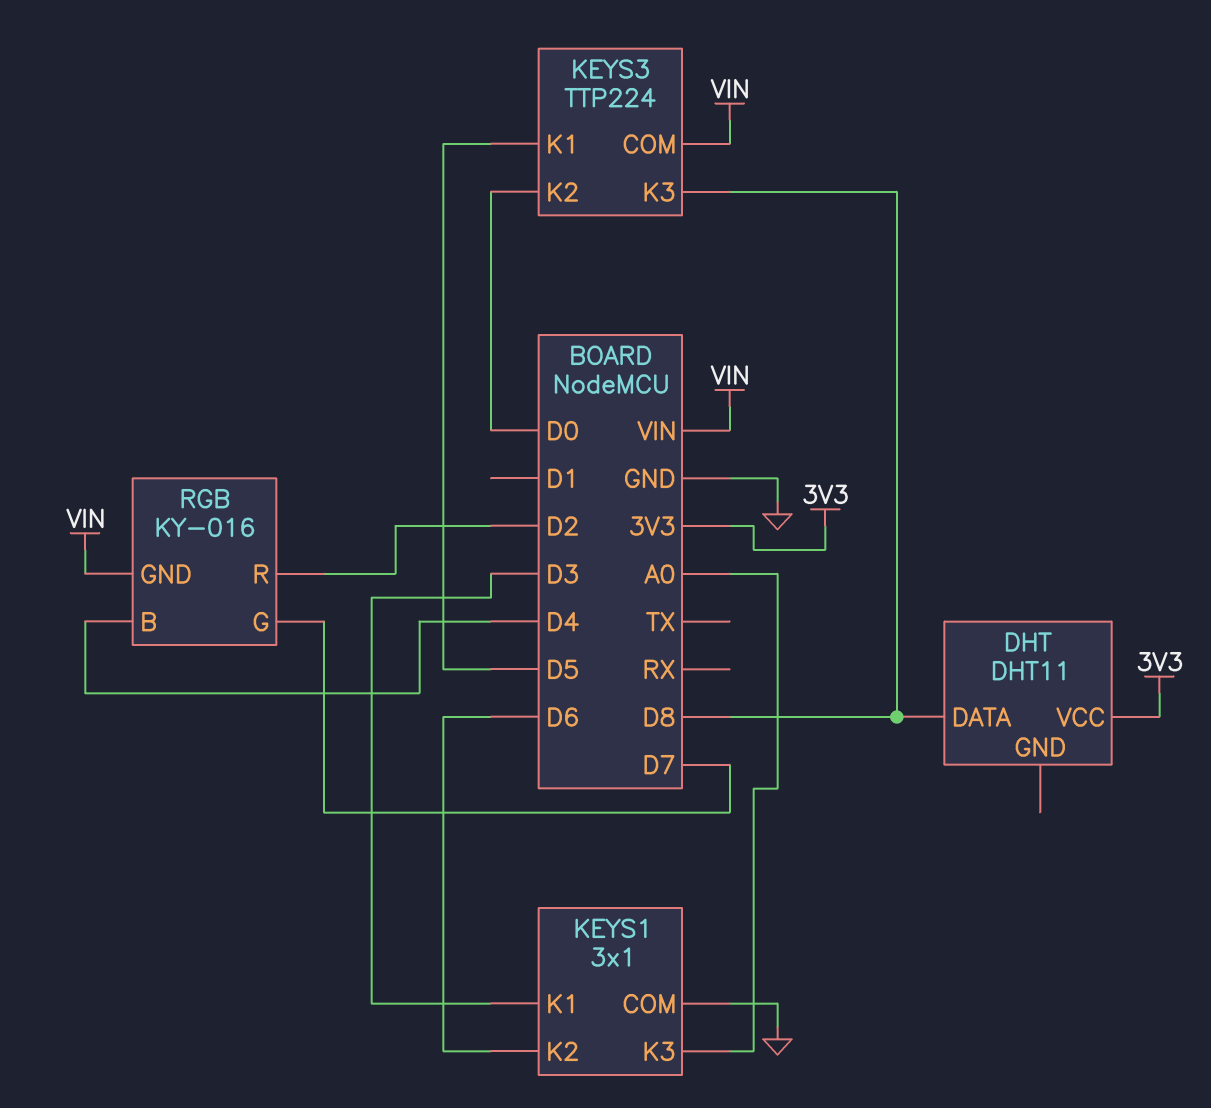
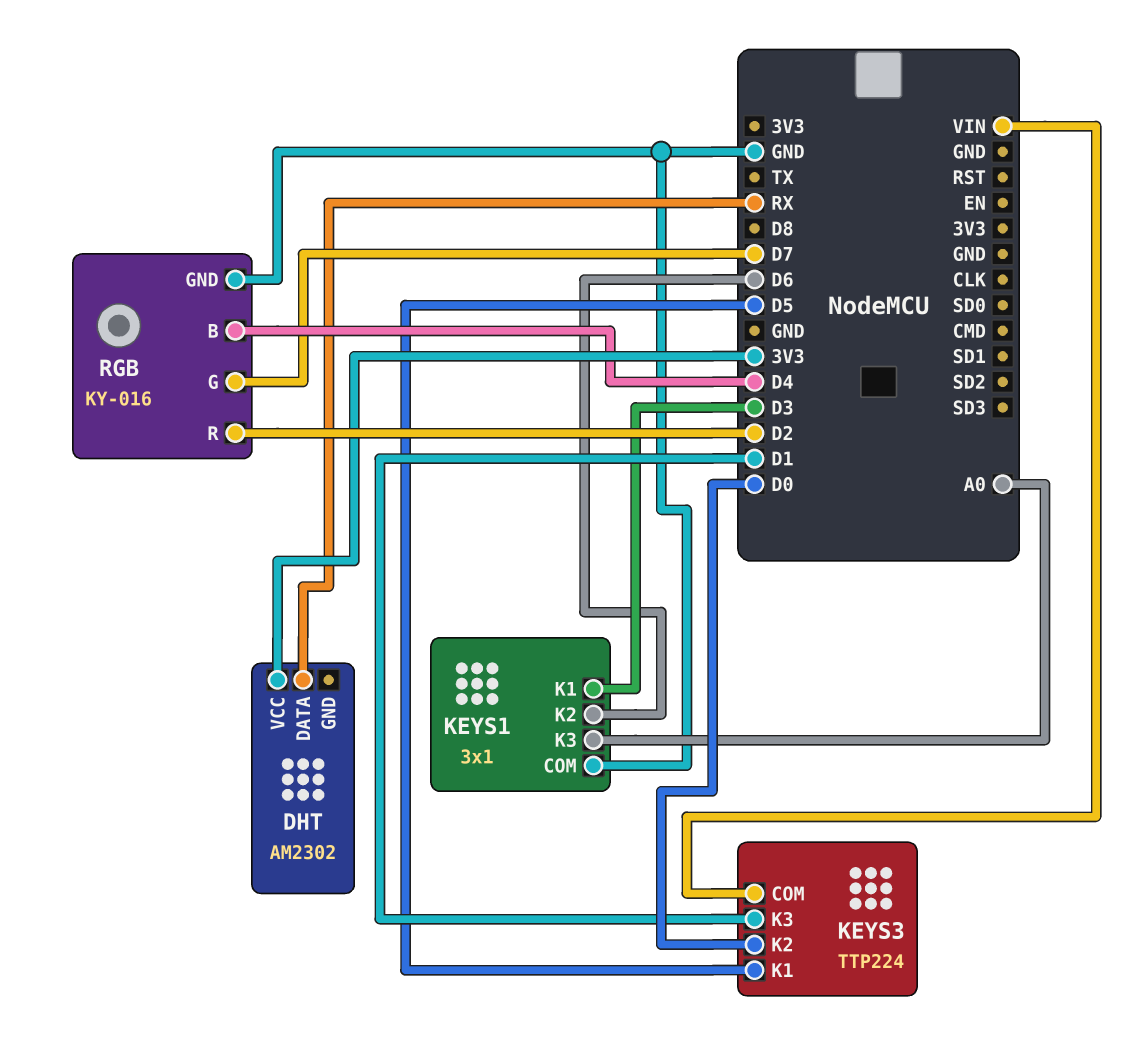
DHT: DHT11 -> AM2302
DHT pin DATA: D8 -> RX
KEYS3 pin K3: D8 -> D1
RGB pin GND: VIN -> GND

